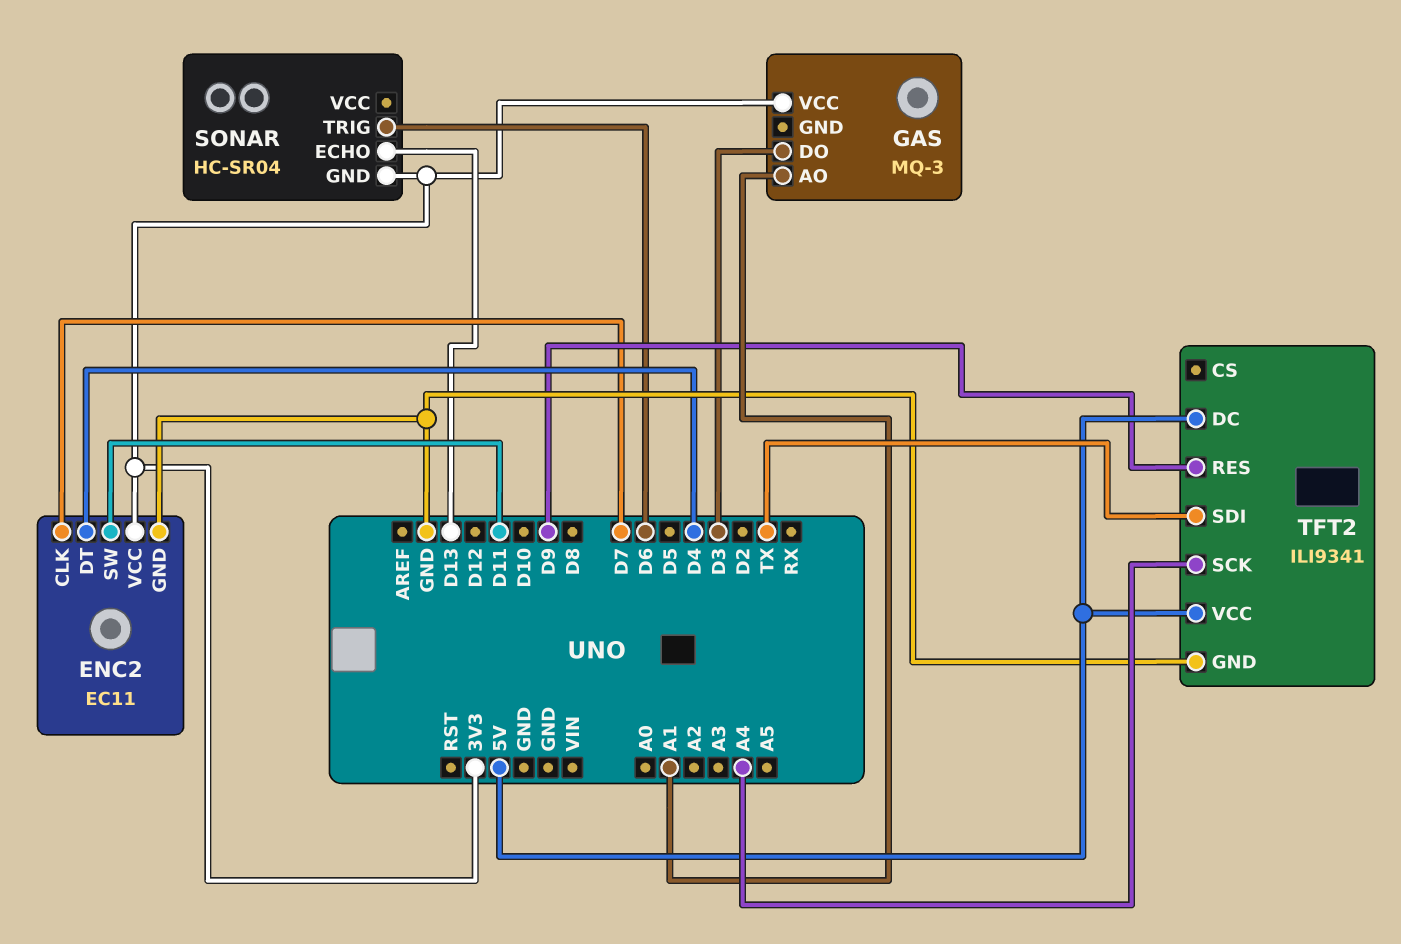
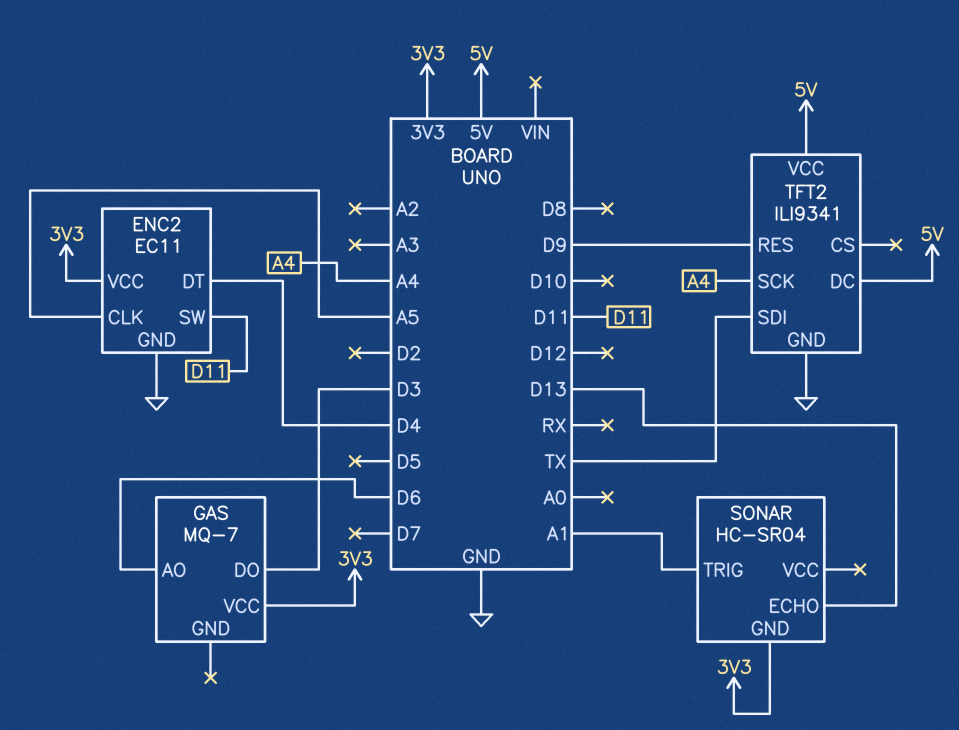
ENC2 pin CLK: D7 -> A5
GAS: MQ-3 -> MQ-7
GAS pin AO: A1 -> D6
SONAR pin TRIG: D6 -> A1

